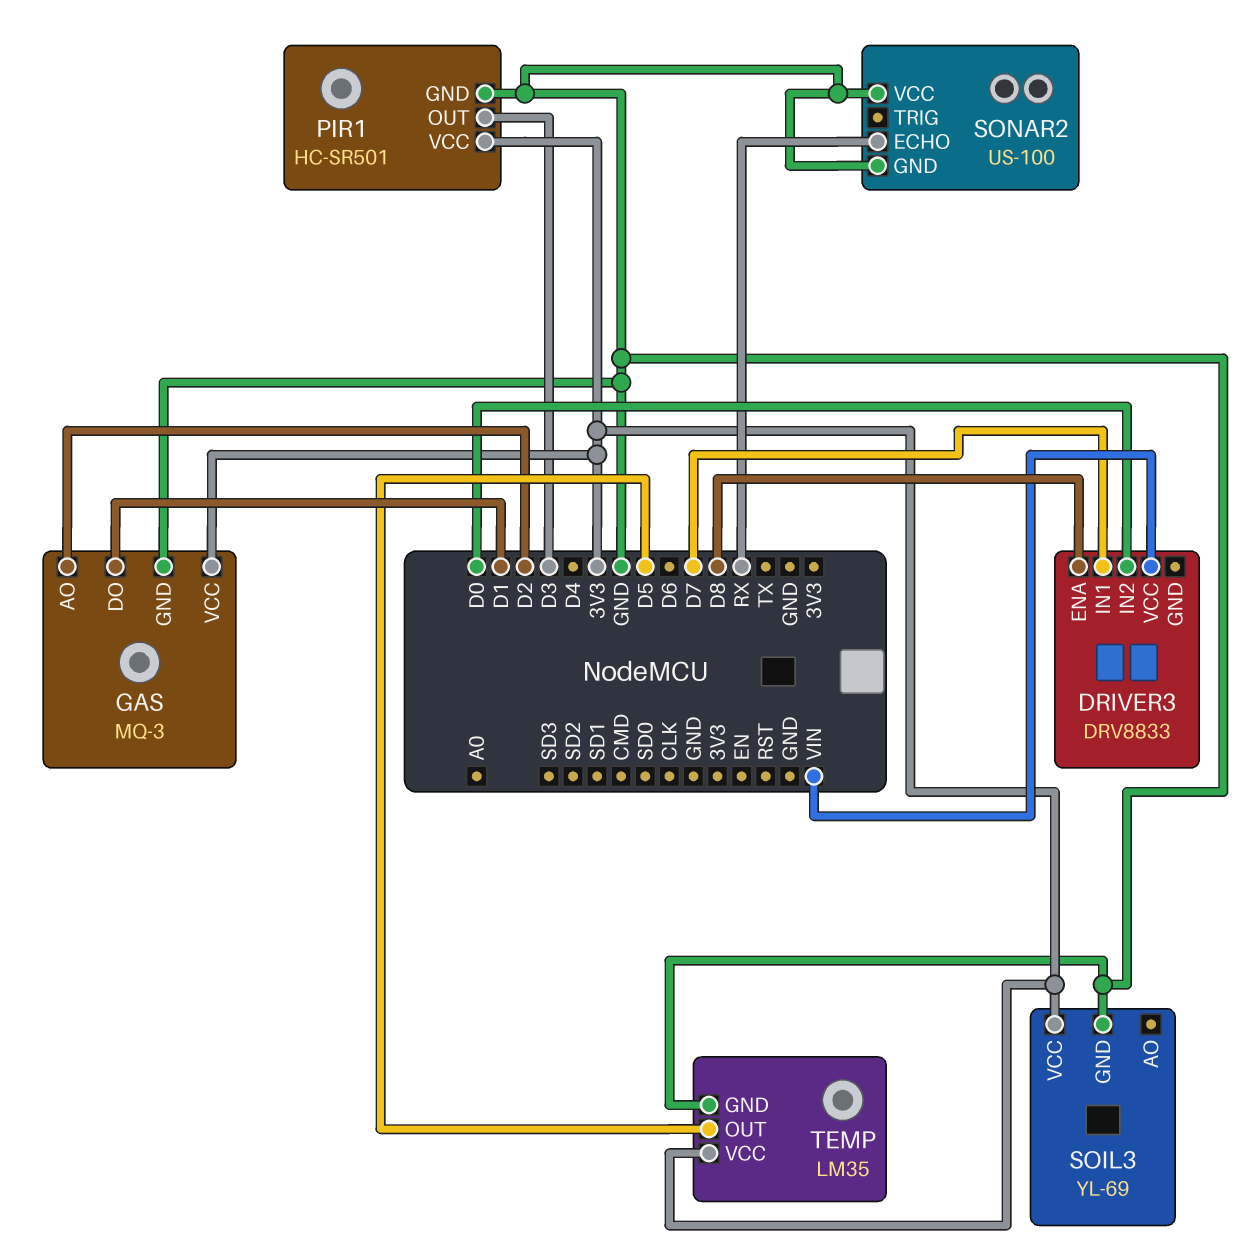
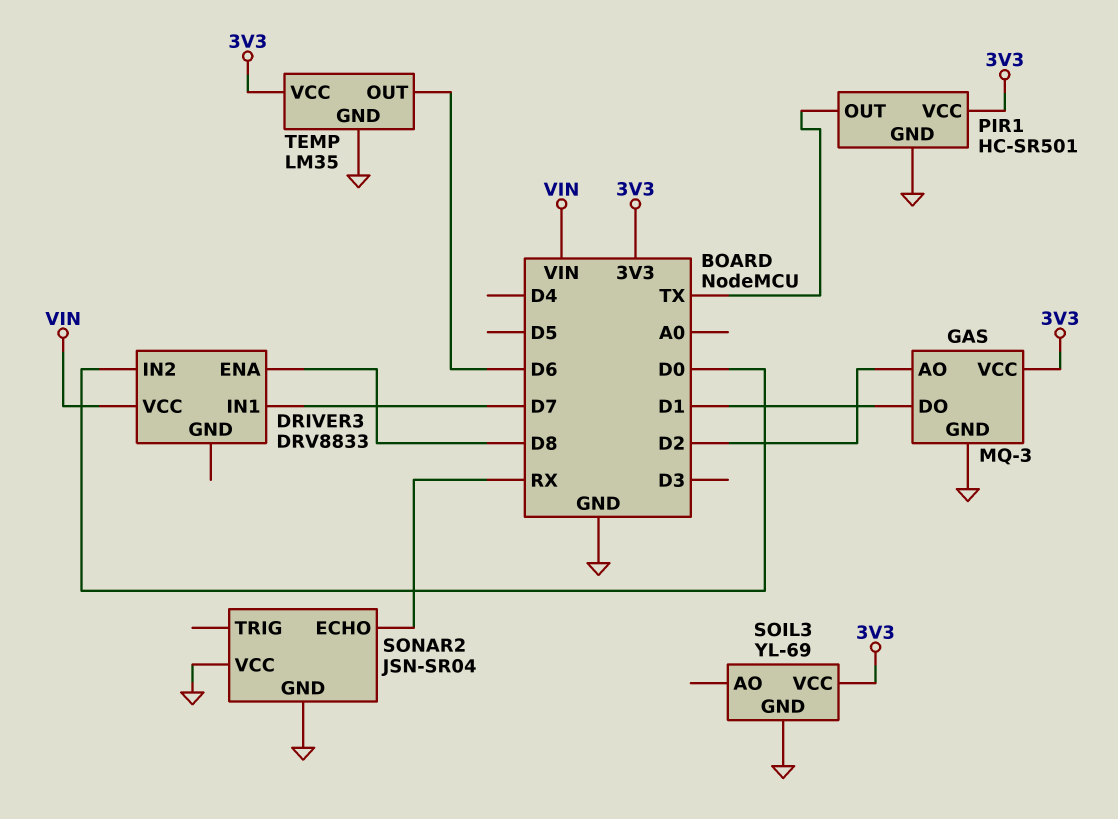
PIR1 pin OUT: D3 -> TX
SONAR2: US-100 -> JSN-SR04
TEMP pin OUT: D5 -> D6

